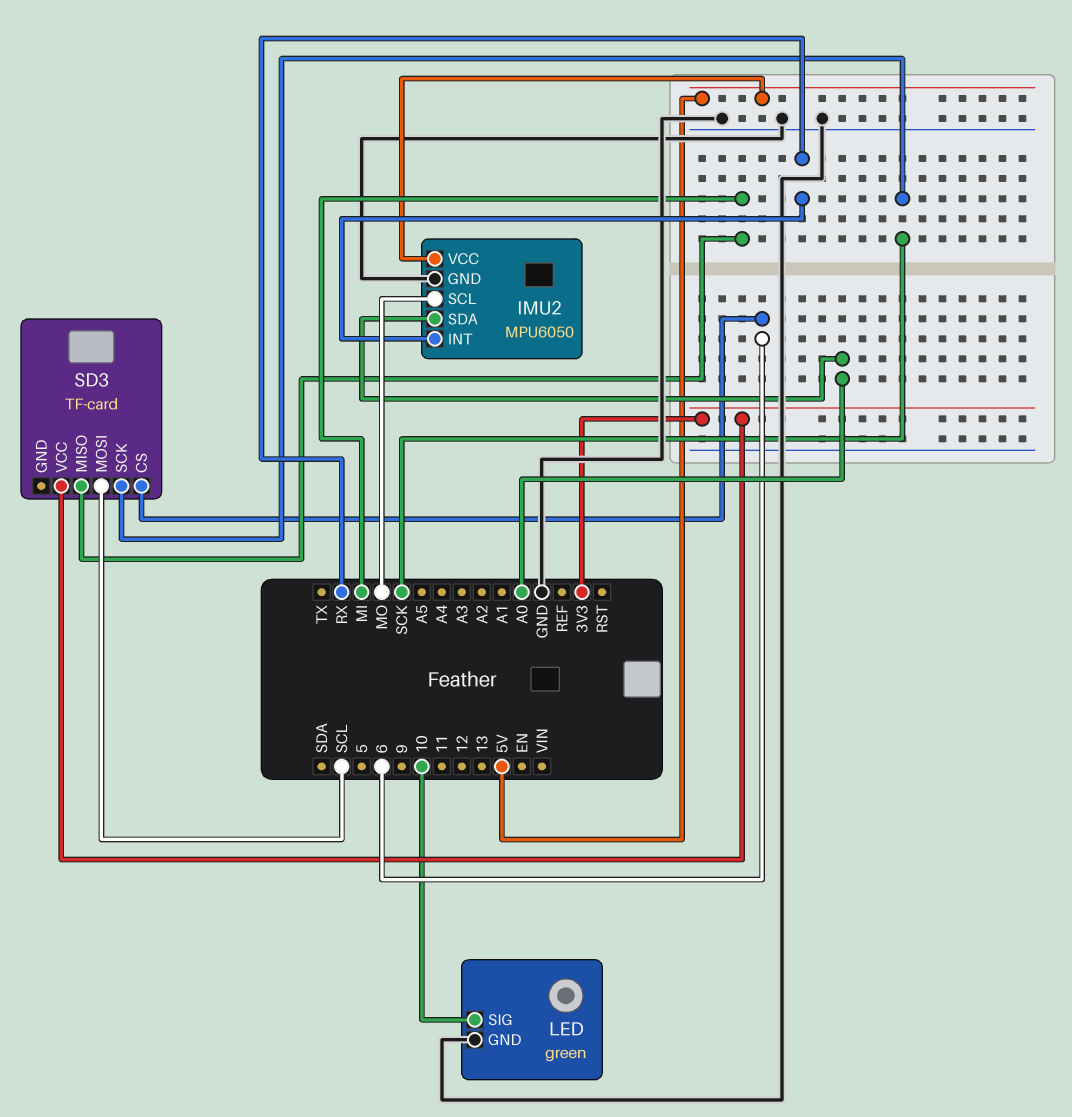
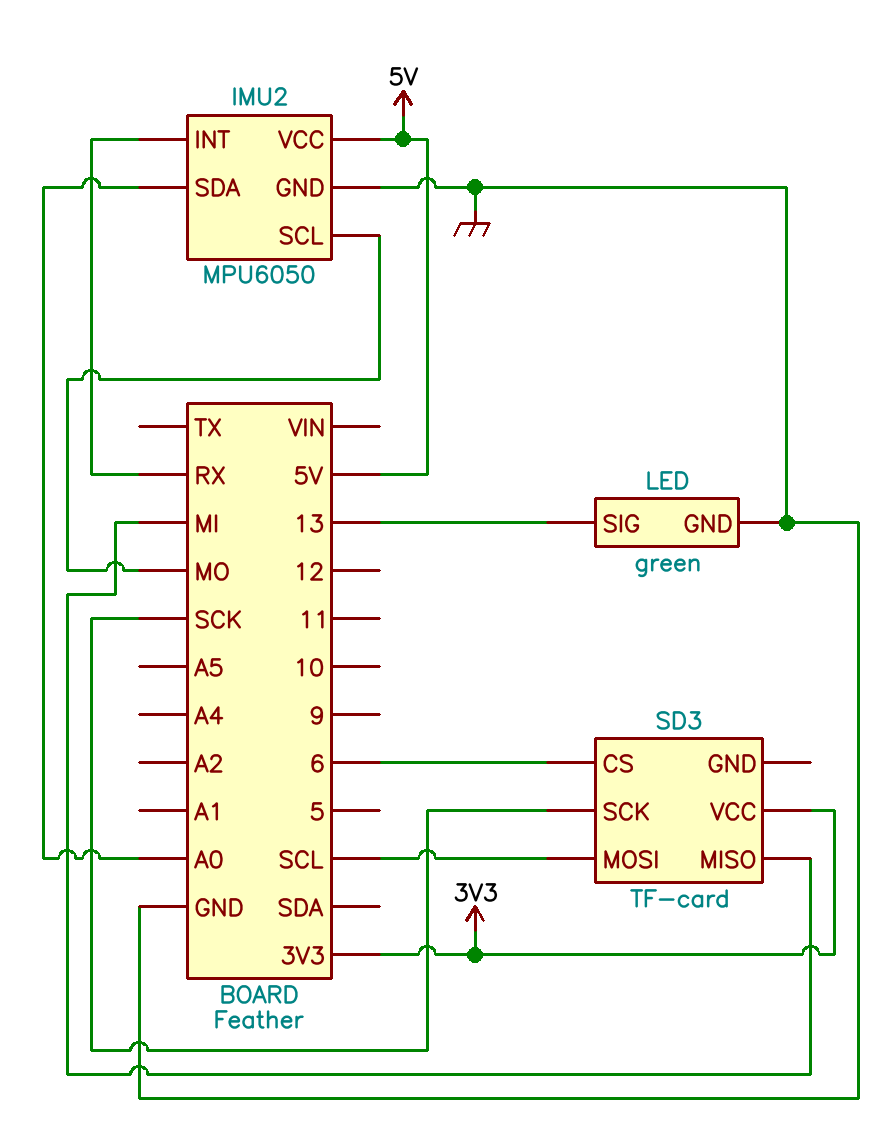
LED pin SIG: 10 -> 13

